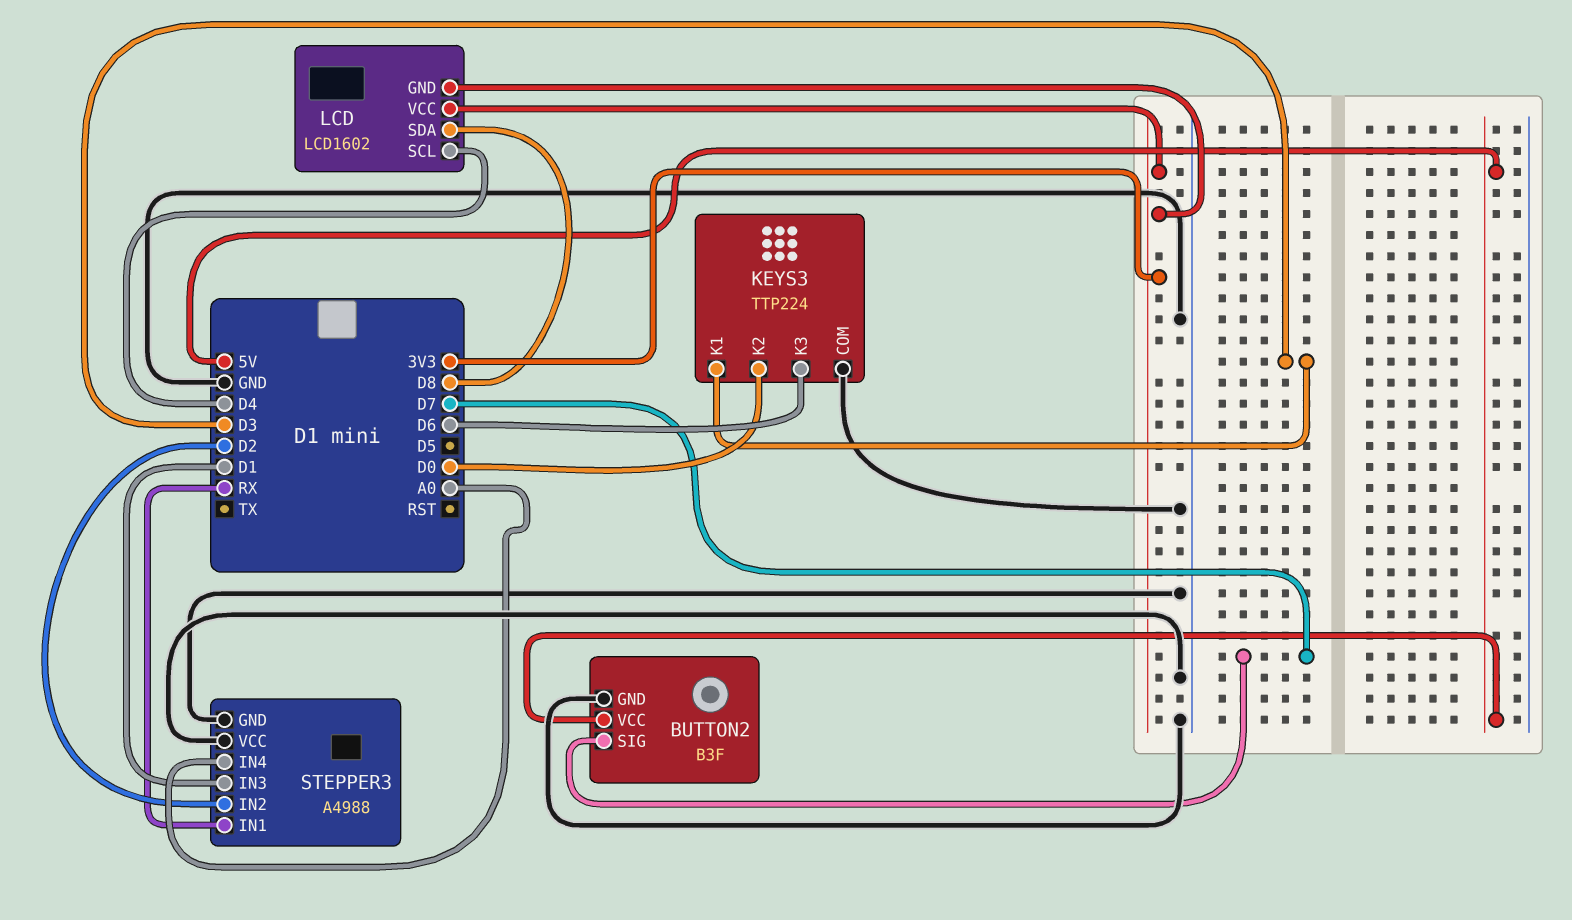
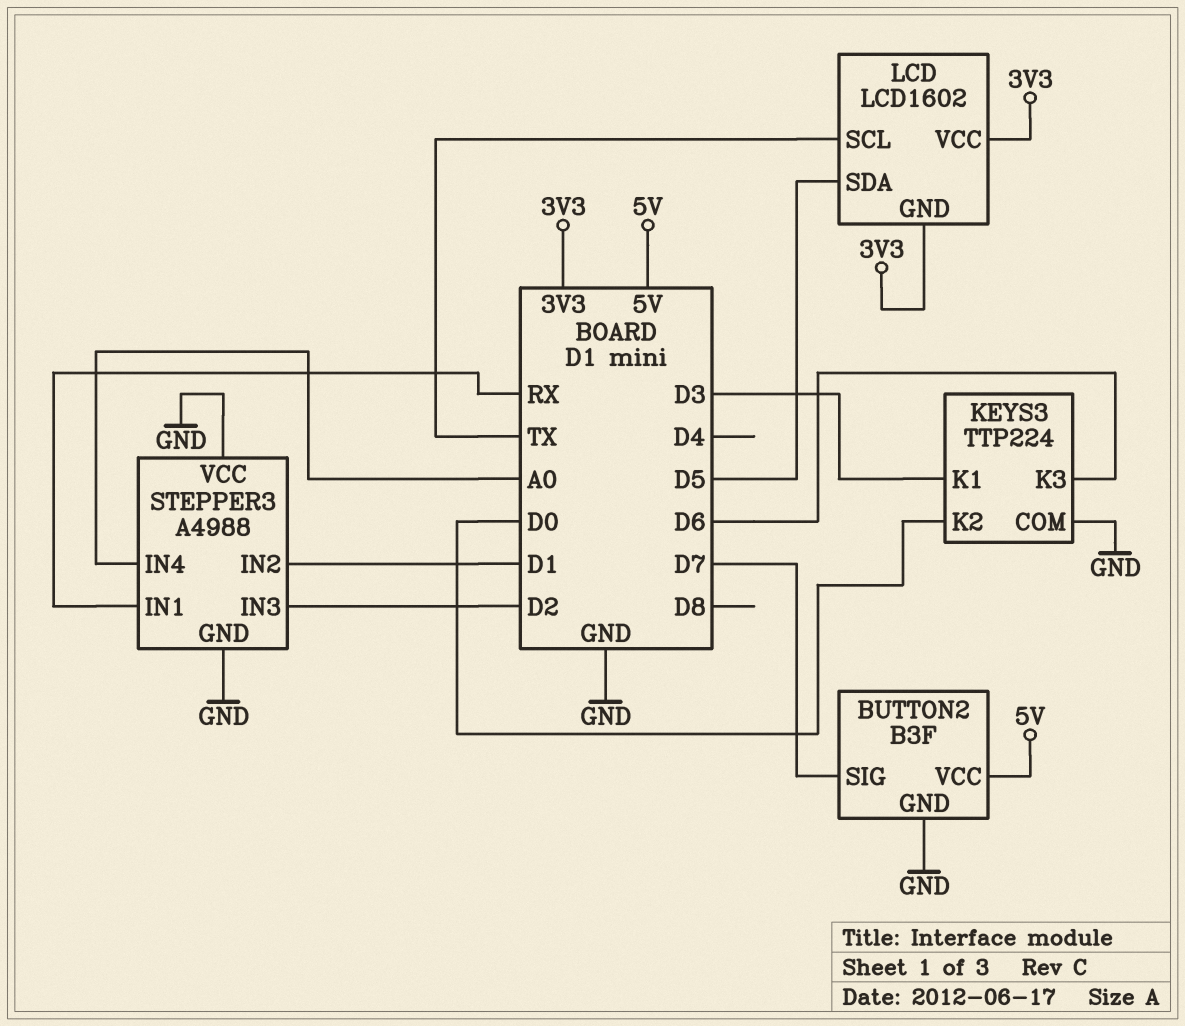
LCD pin SCL: D4 -> TX
LCD pin SDA: D8 -> D5
STEPPER3 pin IN2: D2 -> D1
STEPPER3 pin IN3: D1 -> D2

